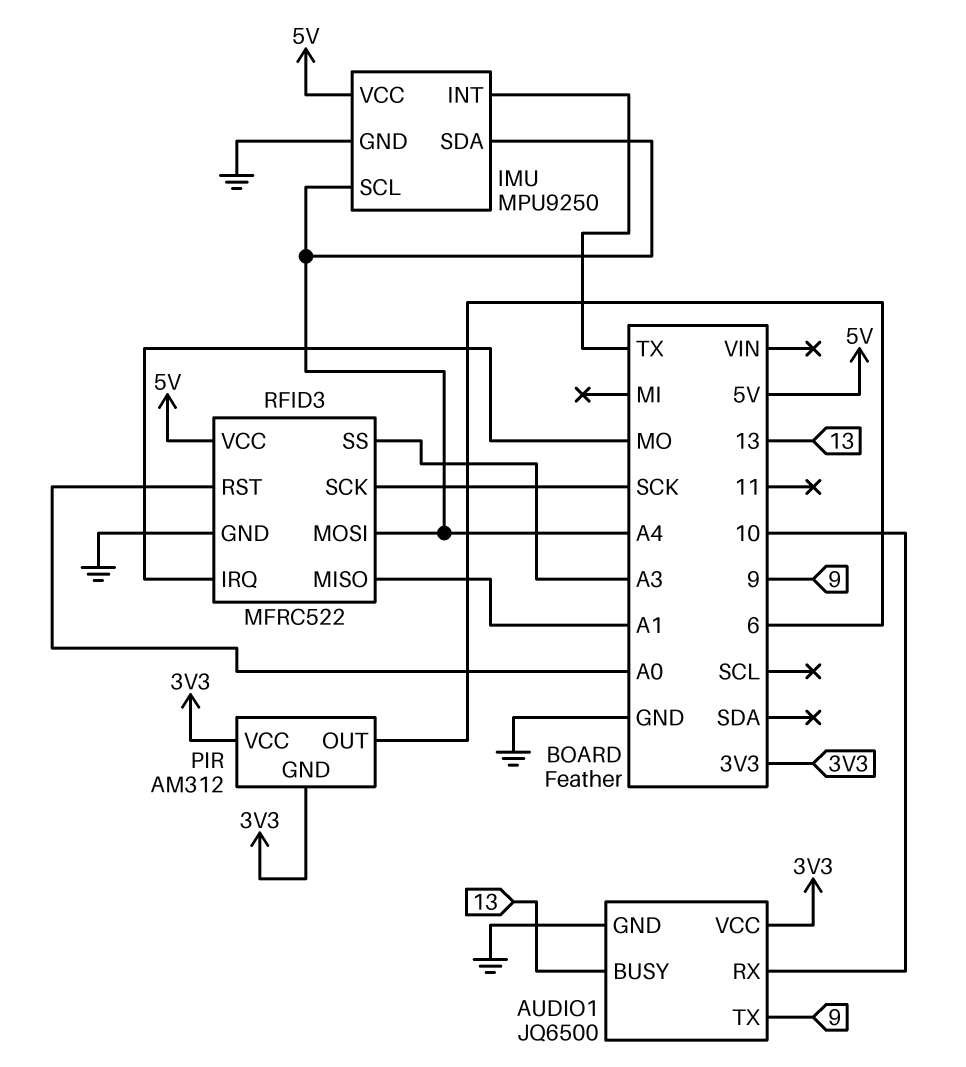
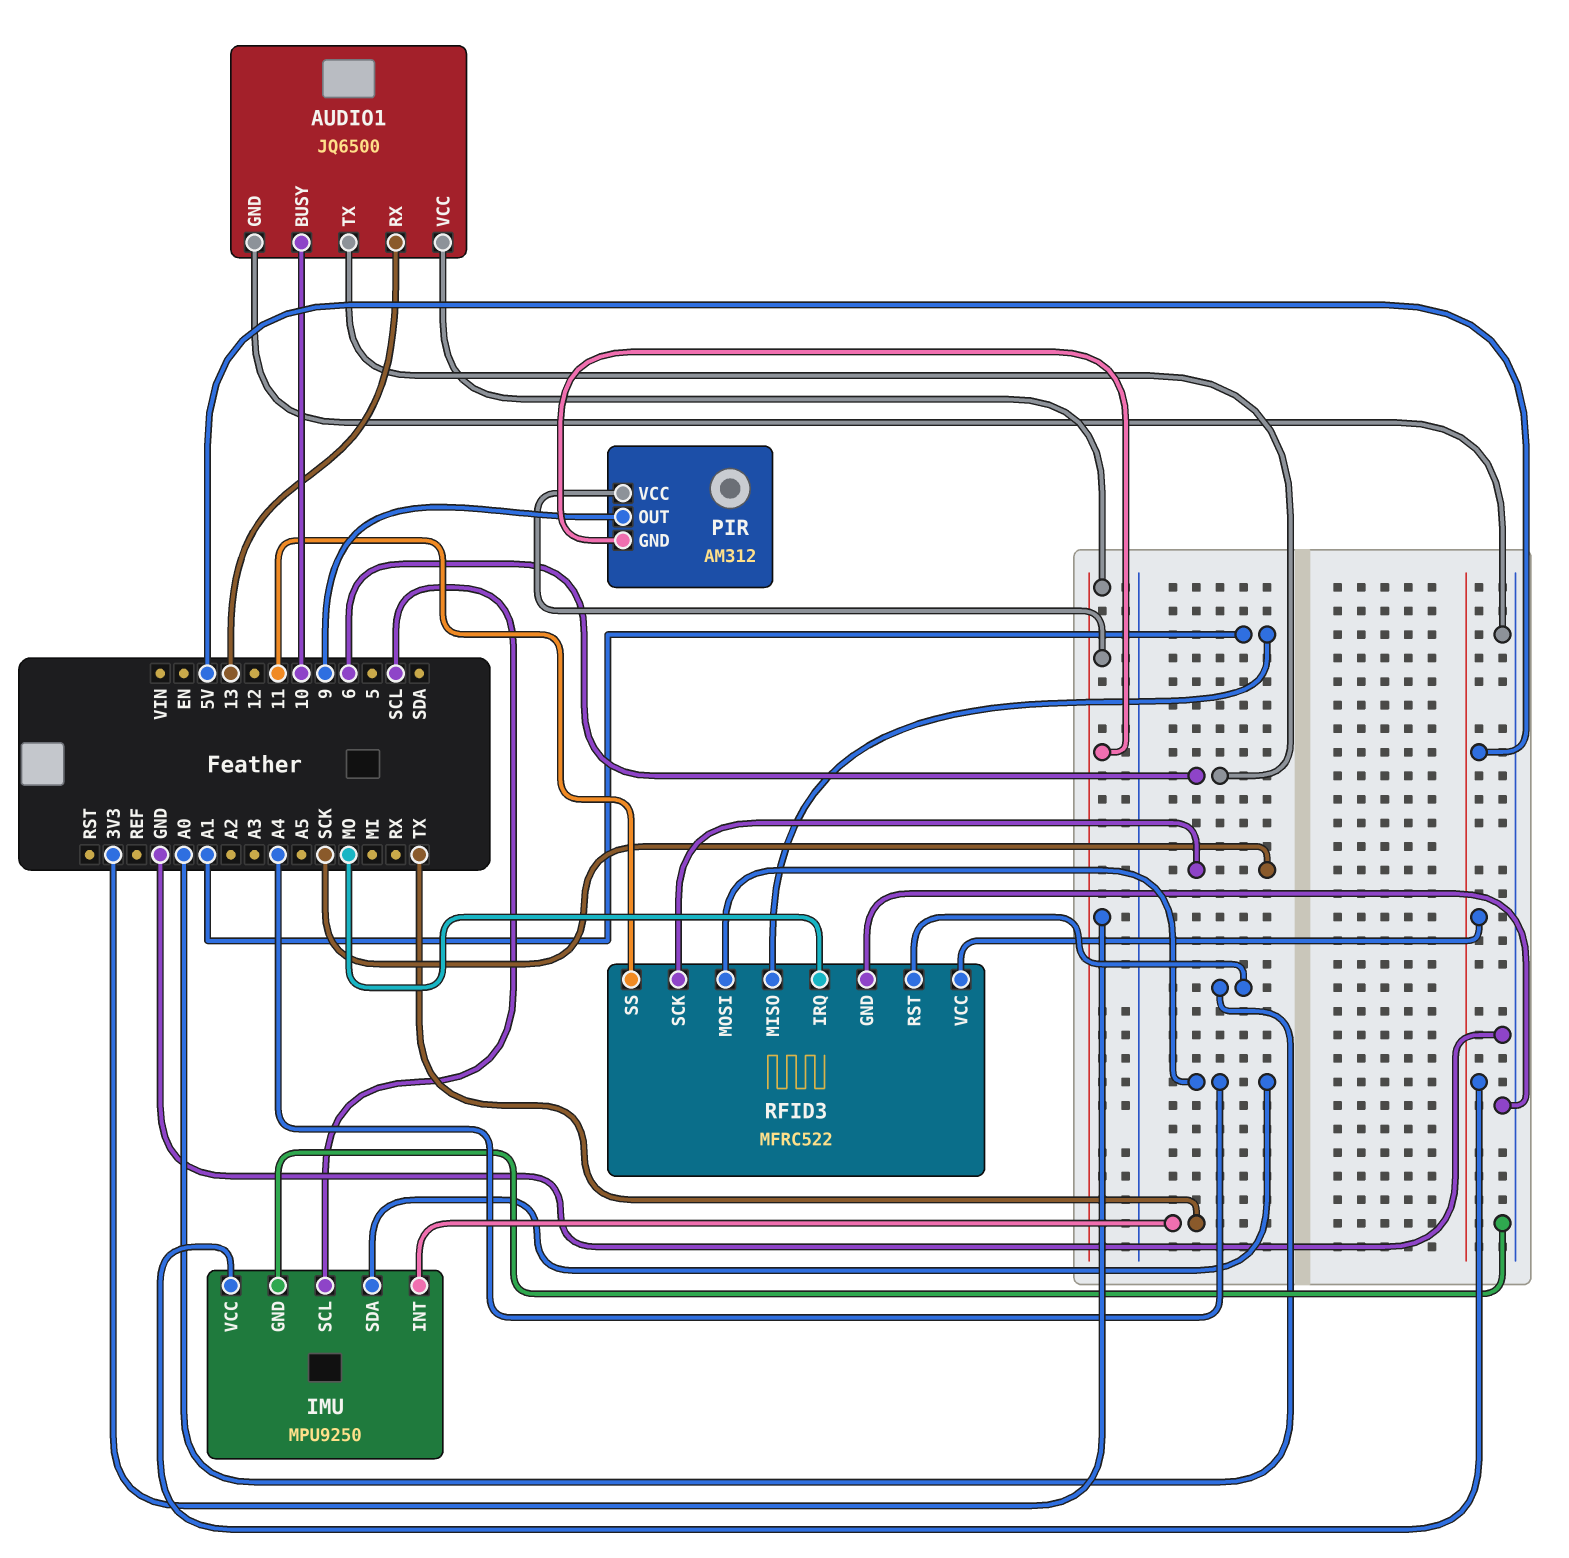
AUDIO1 pin BUSY: 13 -> 10
AUDIO1 pin RX: 10 -> 13
AUDIO1 pin TX: 9 -> 6
IMU pin SCL: A4 -> SCL
PIR pin OUT: 6 -> 9
RFID3 pin SS: A3 -> 11

